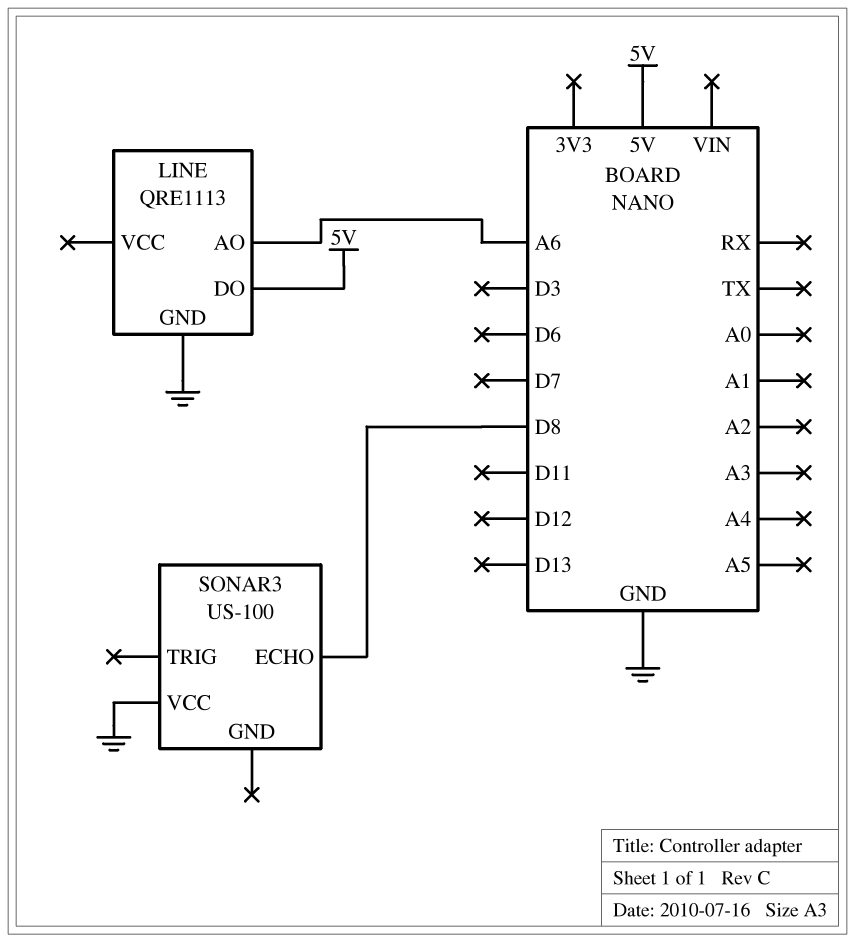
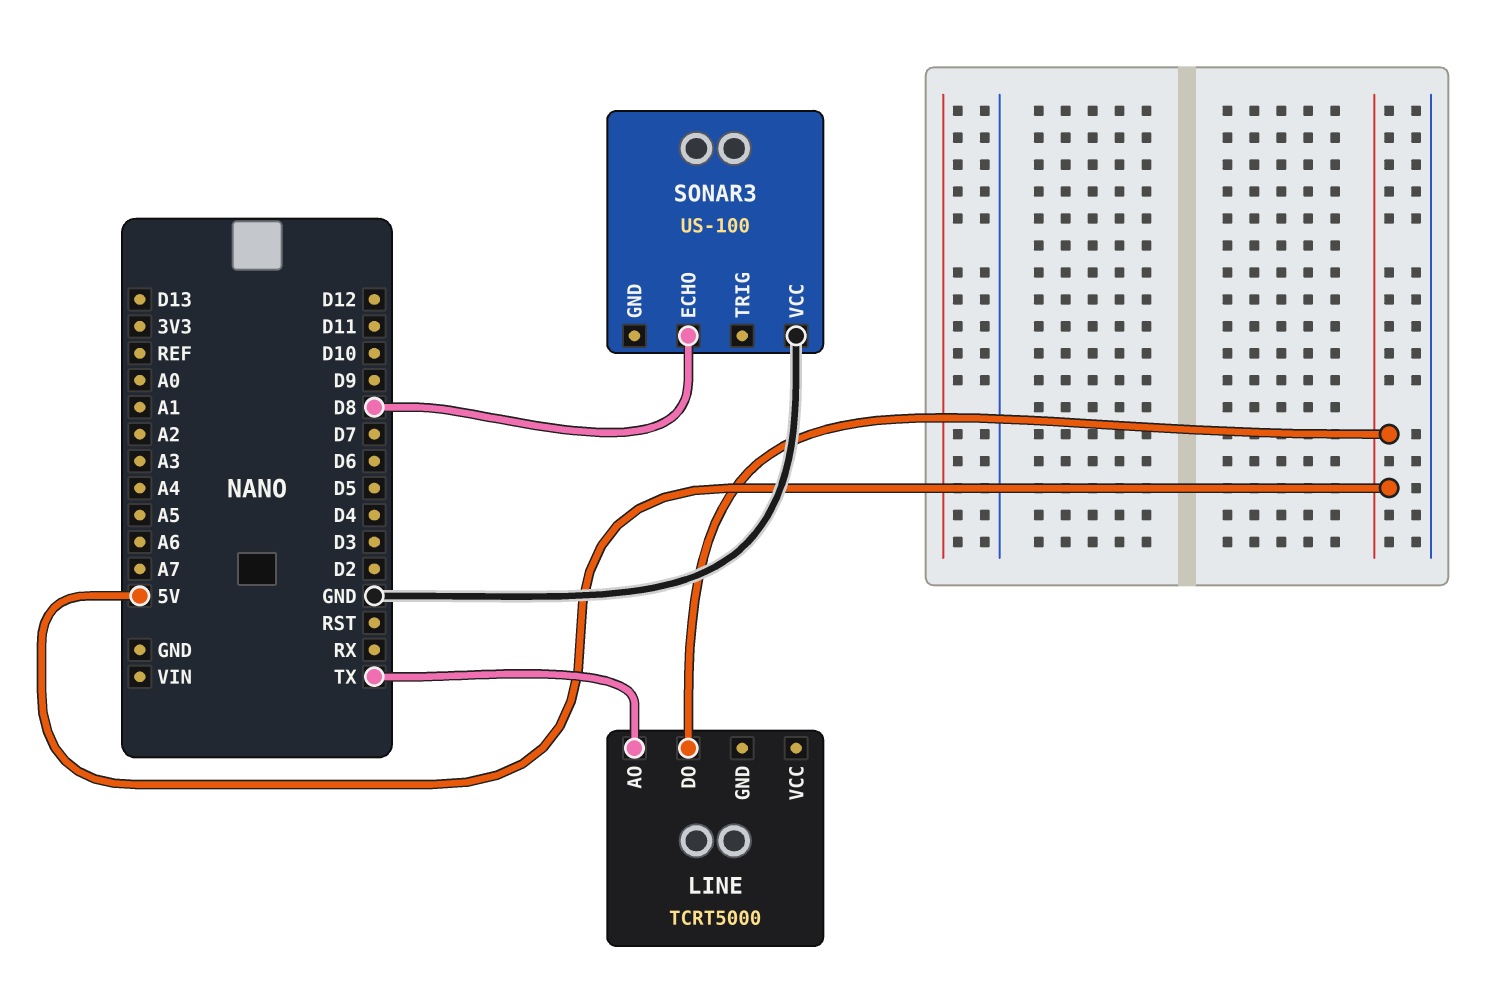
LINE: QRE1113 -> TCRT5000
LINE pin AO: A6 -> TX
LINE pin GND: GND -> none

